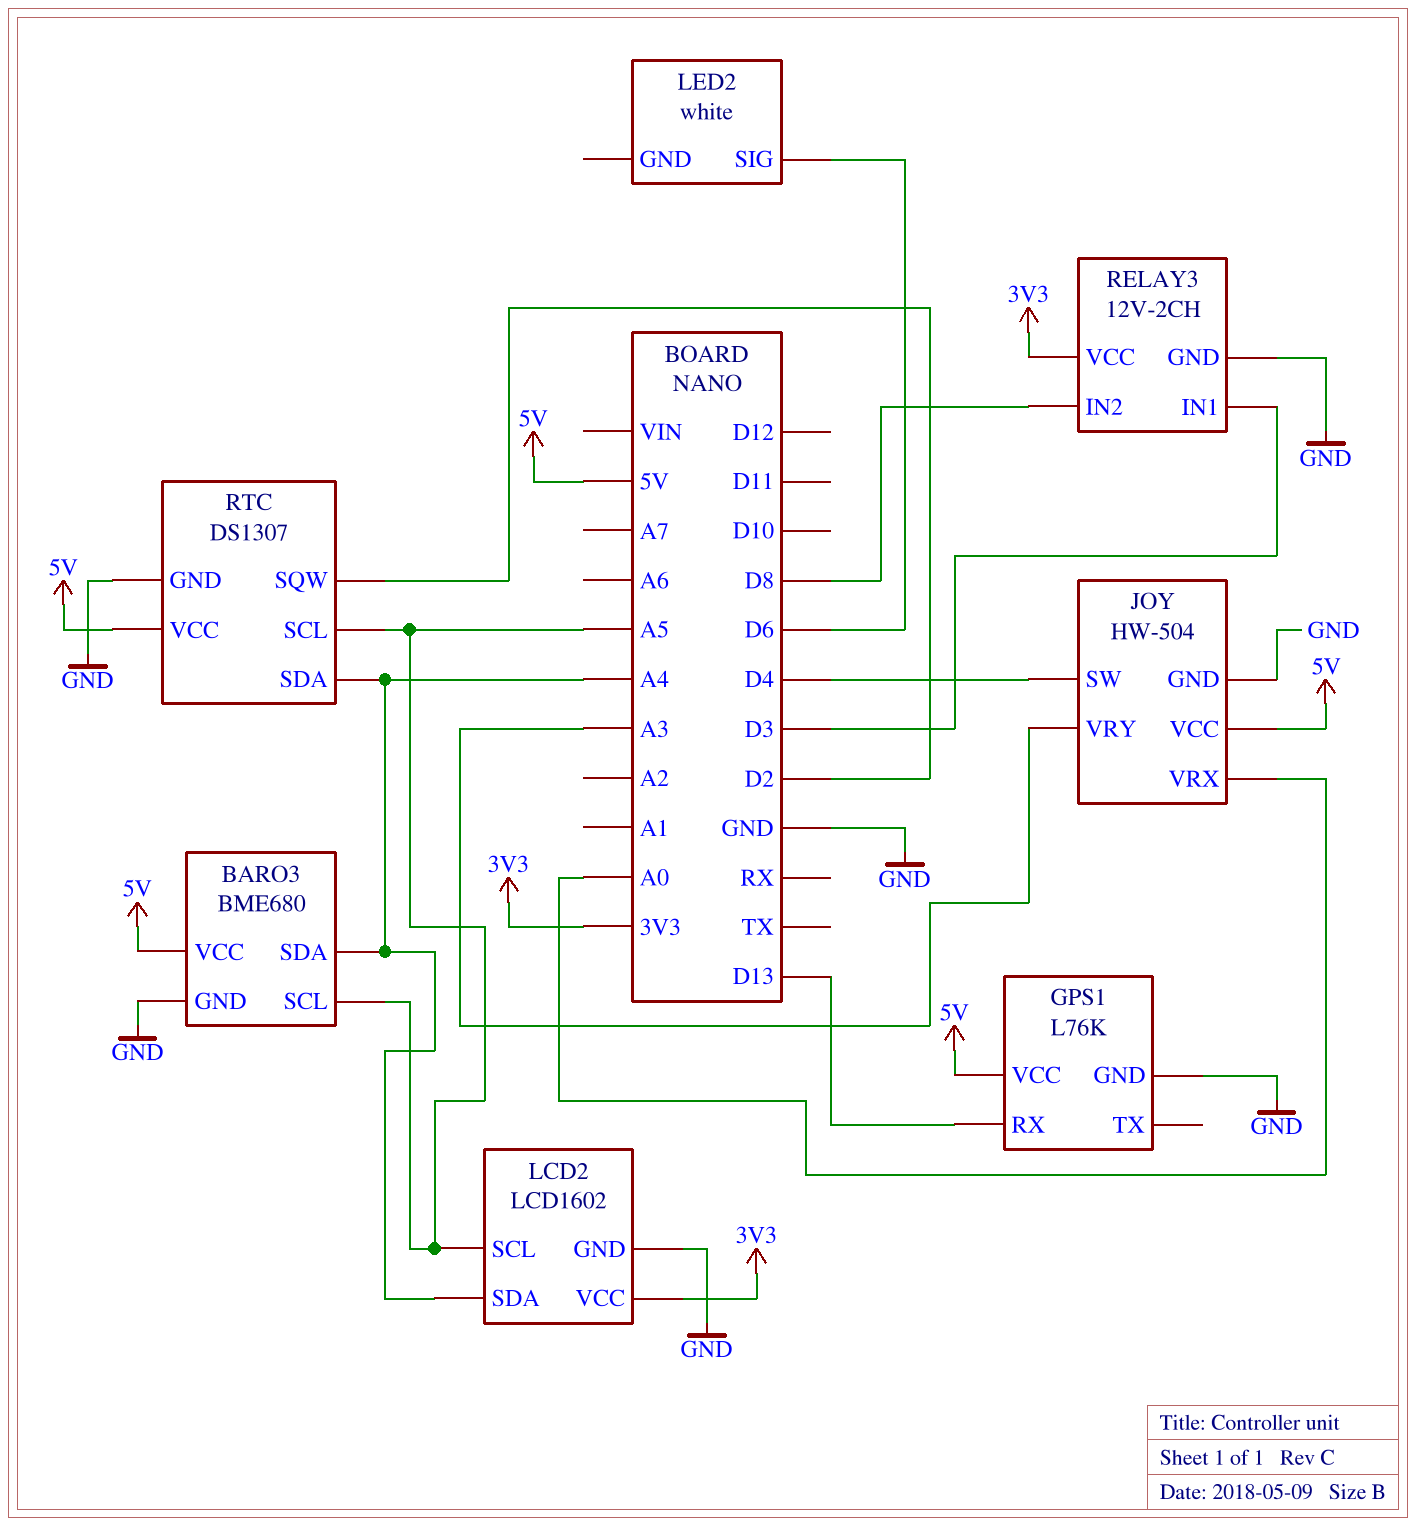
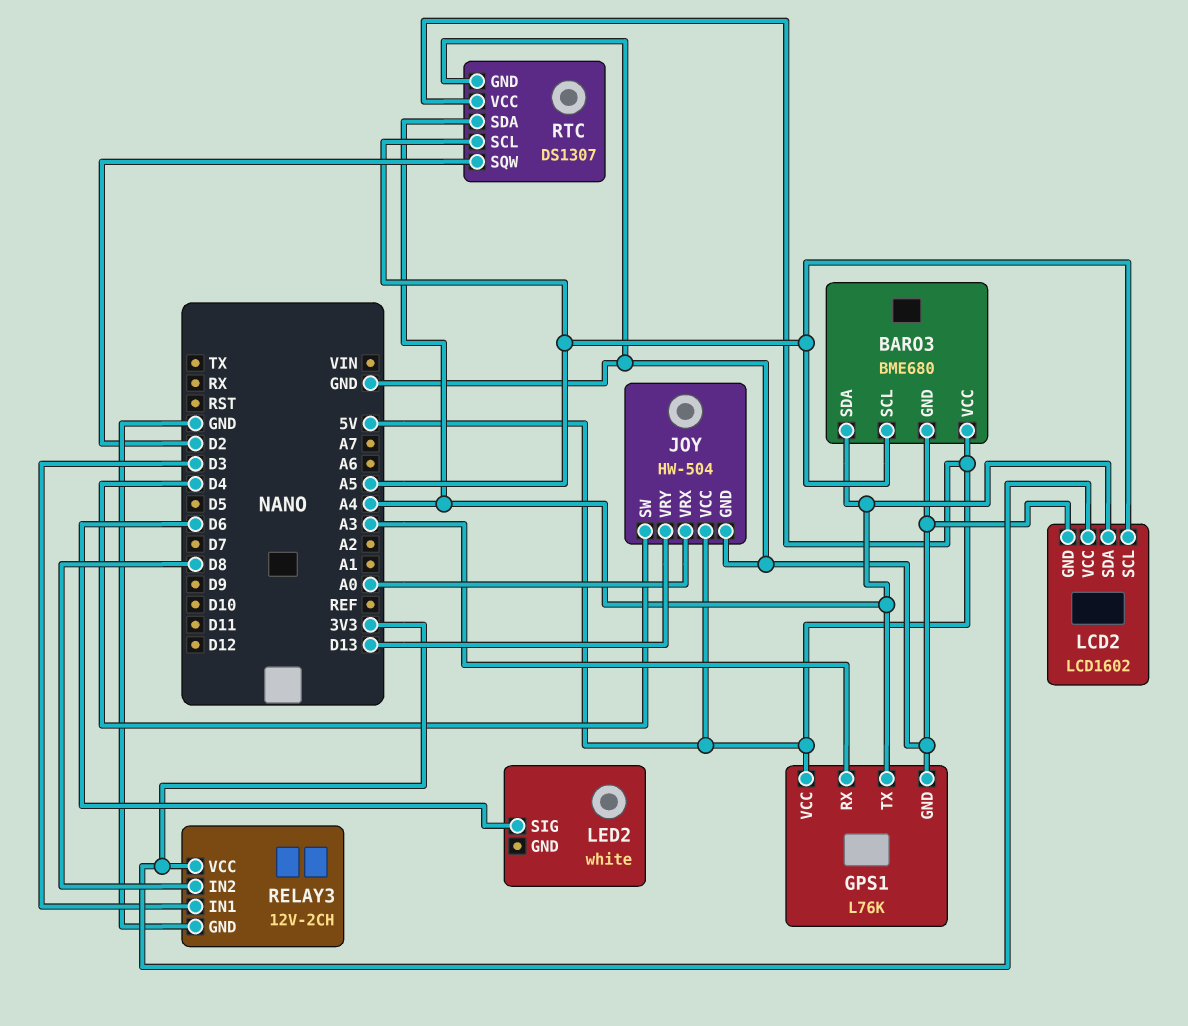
GPS1 pin RX: D13 -> A3
GPS1 pin TX: none -> A4
JOY pin VRY: A3 -> D13

